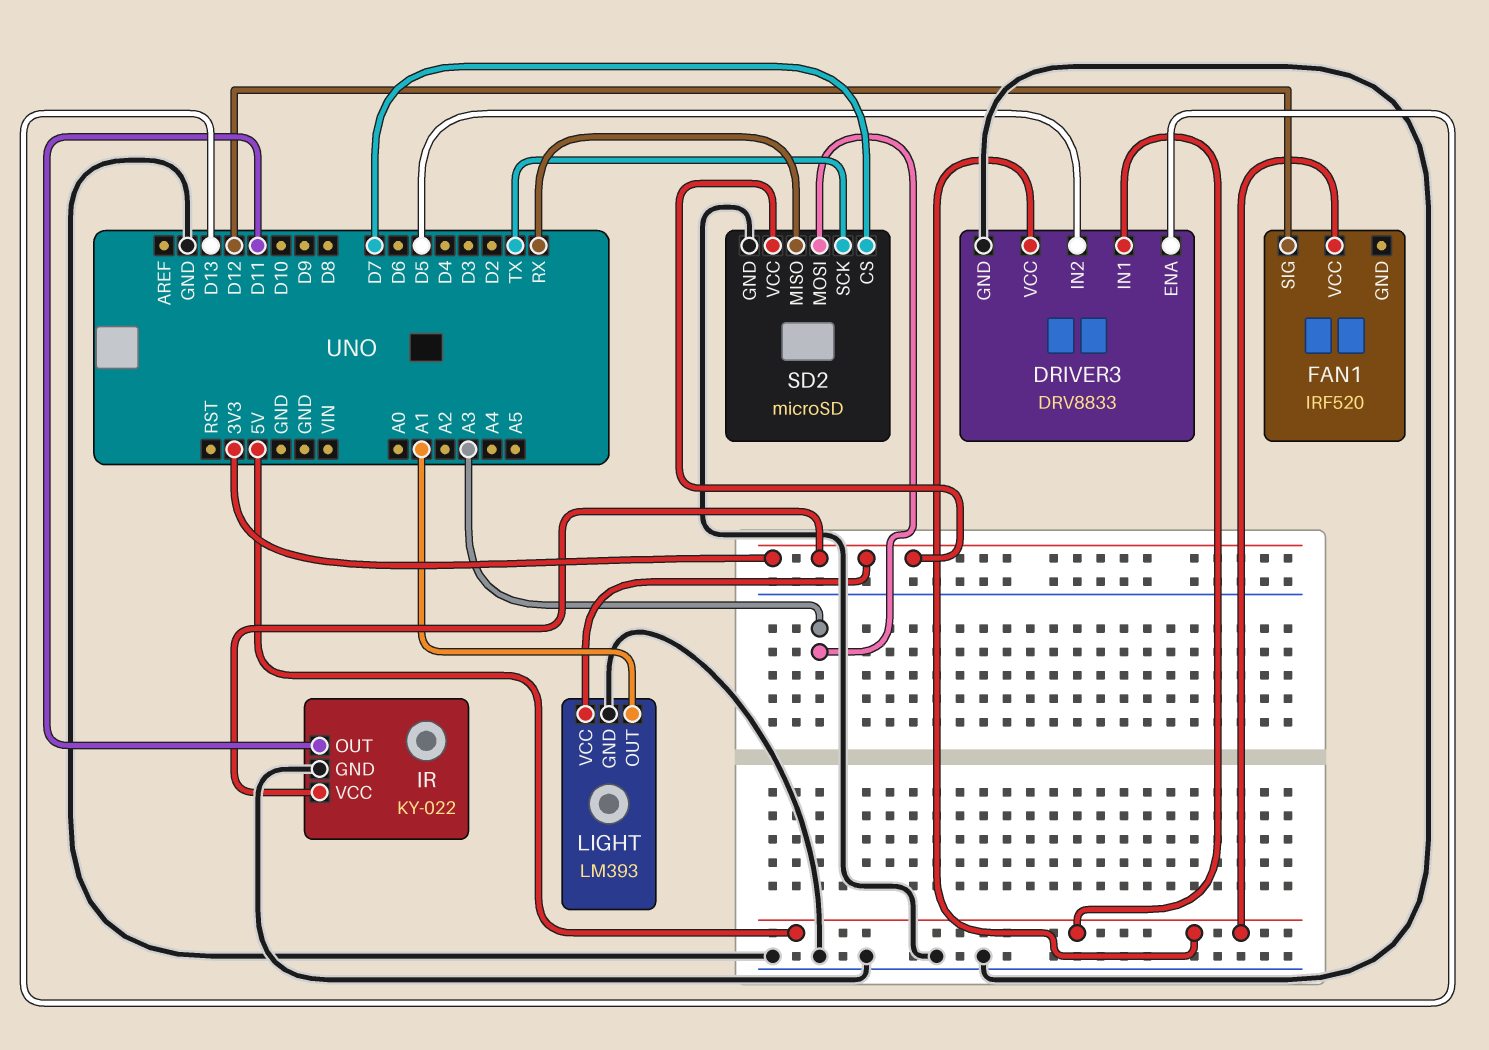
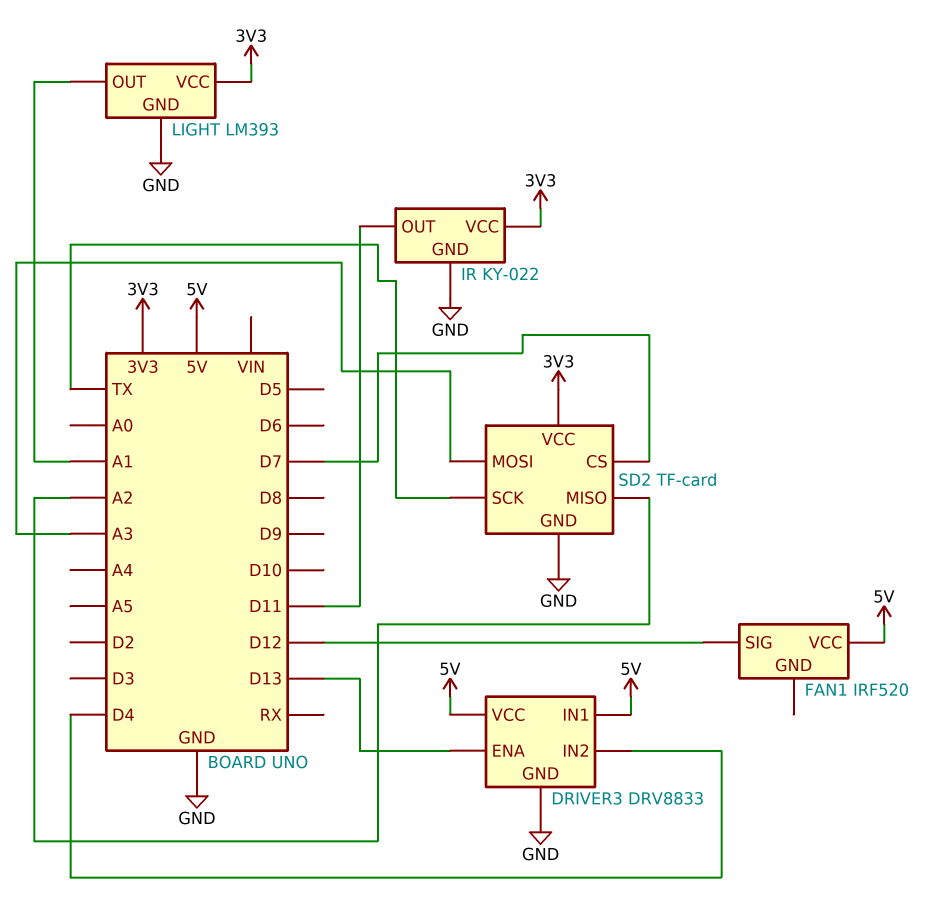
DRIVER3 pin IN2: D5 -> D4
SD2: microSD -> TF-card
SD2 pin MISO: RX -> A2

